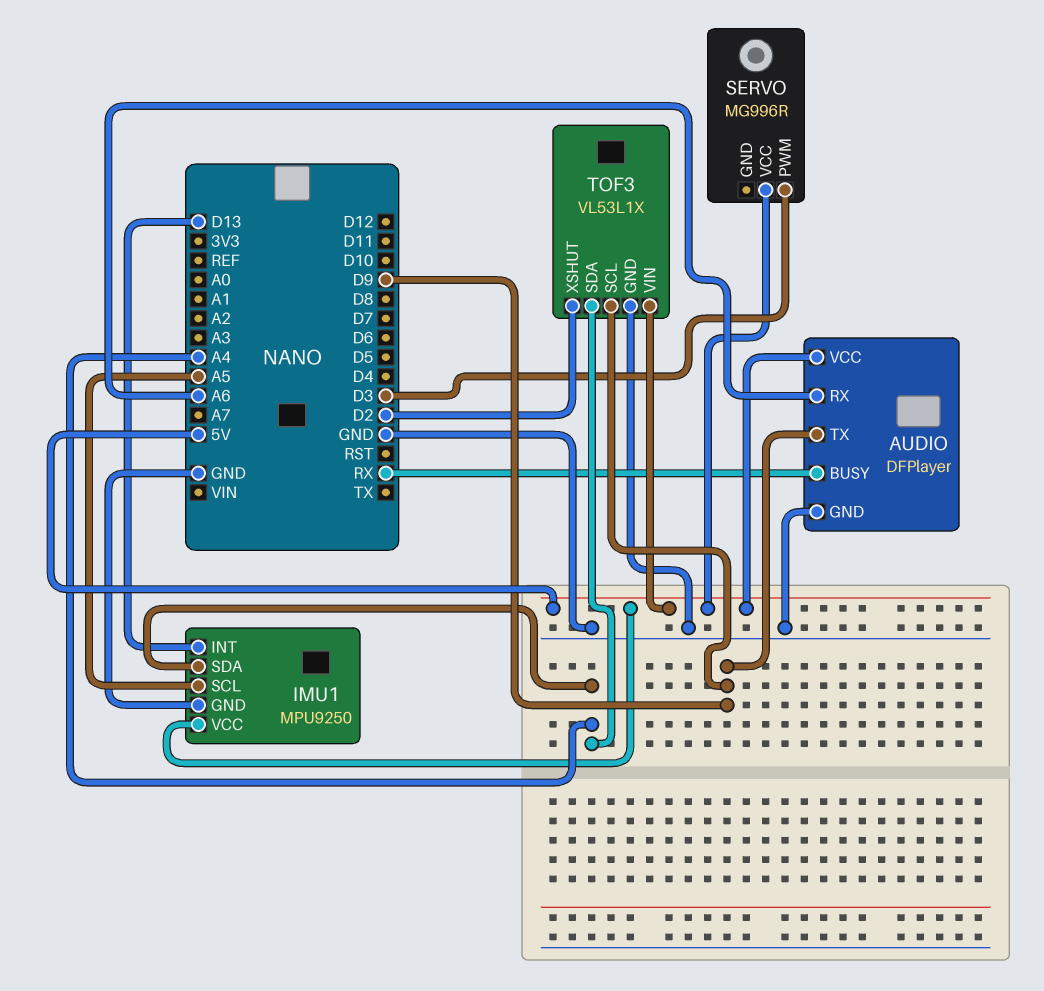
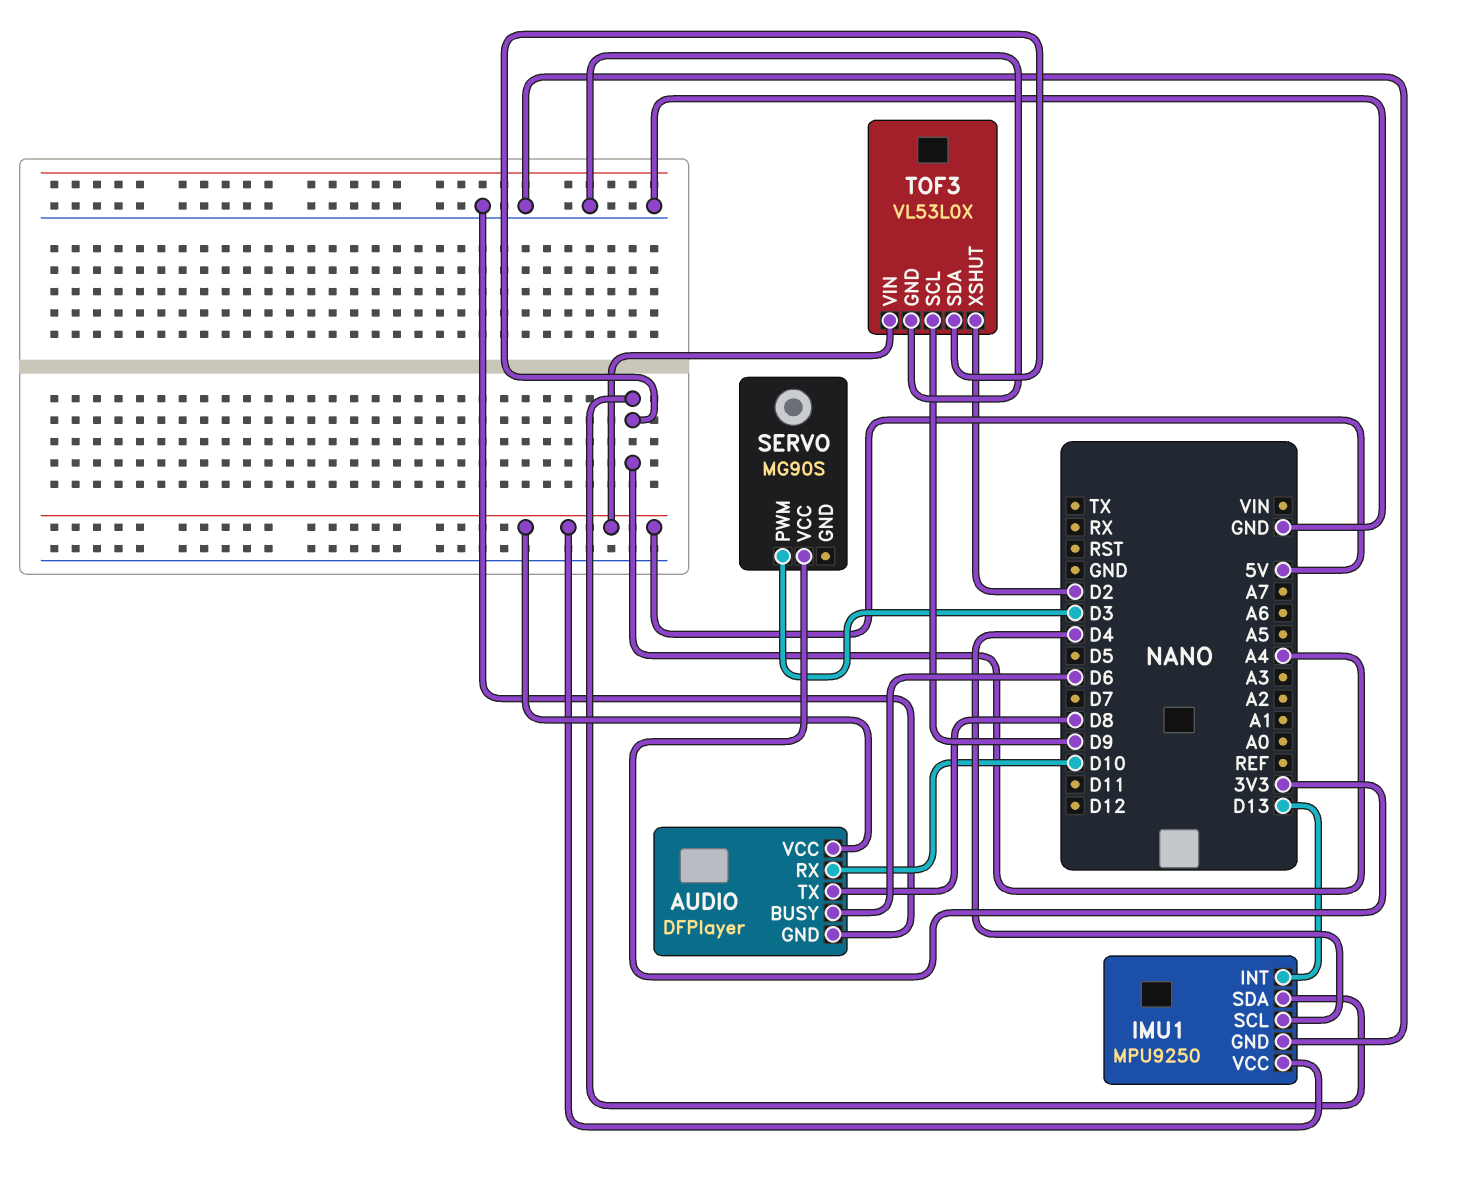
AUDIO pin BUSY: RX -> D6
AUDIO pin RX: A6 -> D10
AUDIO pin TX: D9 -> D8
IMU1 pin SCL: A5 -> D4
SERVO: MG996R -> MG90S
SERVO pin VCC: 5V -> 3V3
TOF3: VL53L1X -> VL53L0X

